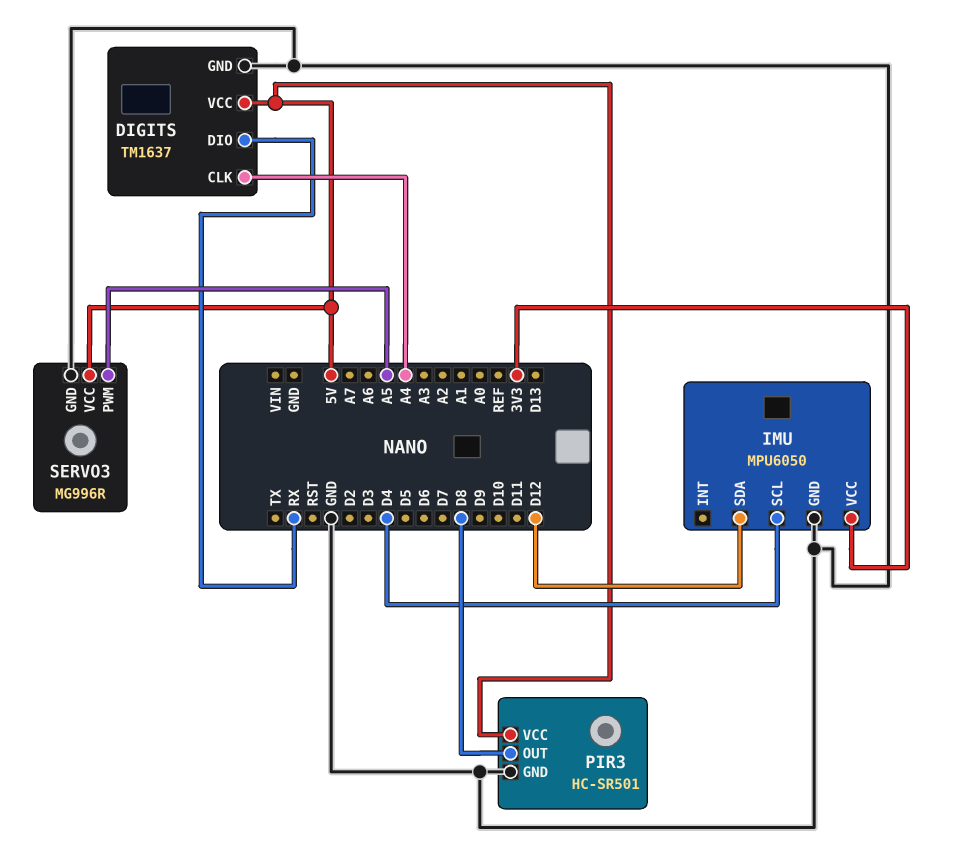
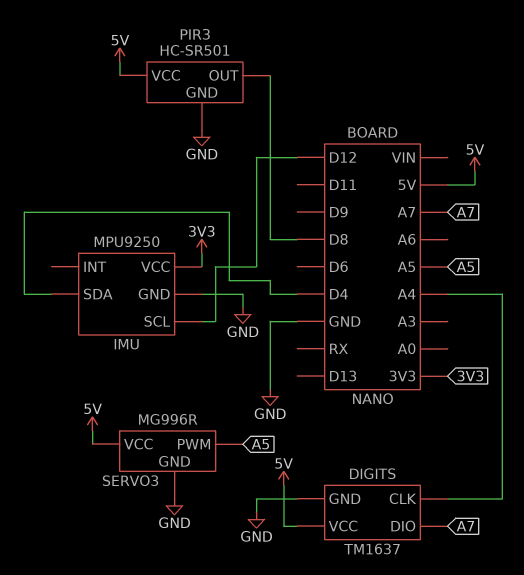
DIGITS pin DIO: RX -> A7
IMU: MPU6050 -> MPU9250
IMU pin SCL: D4 -> D12
IMU pin SDA: D12 -> D4

